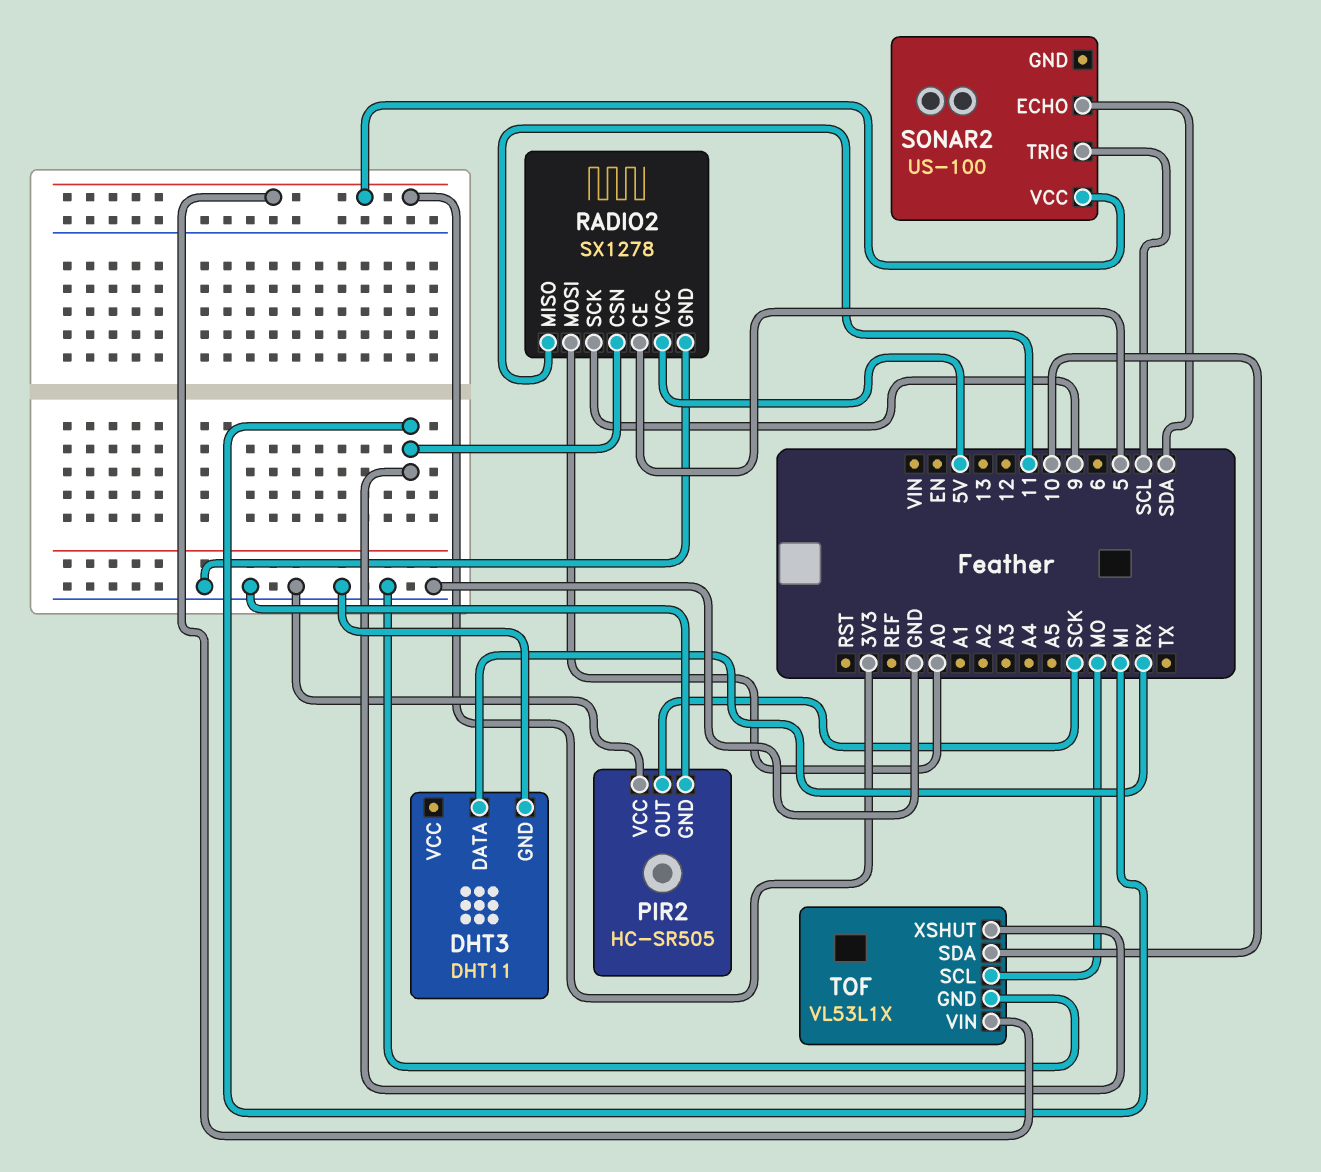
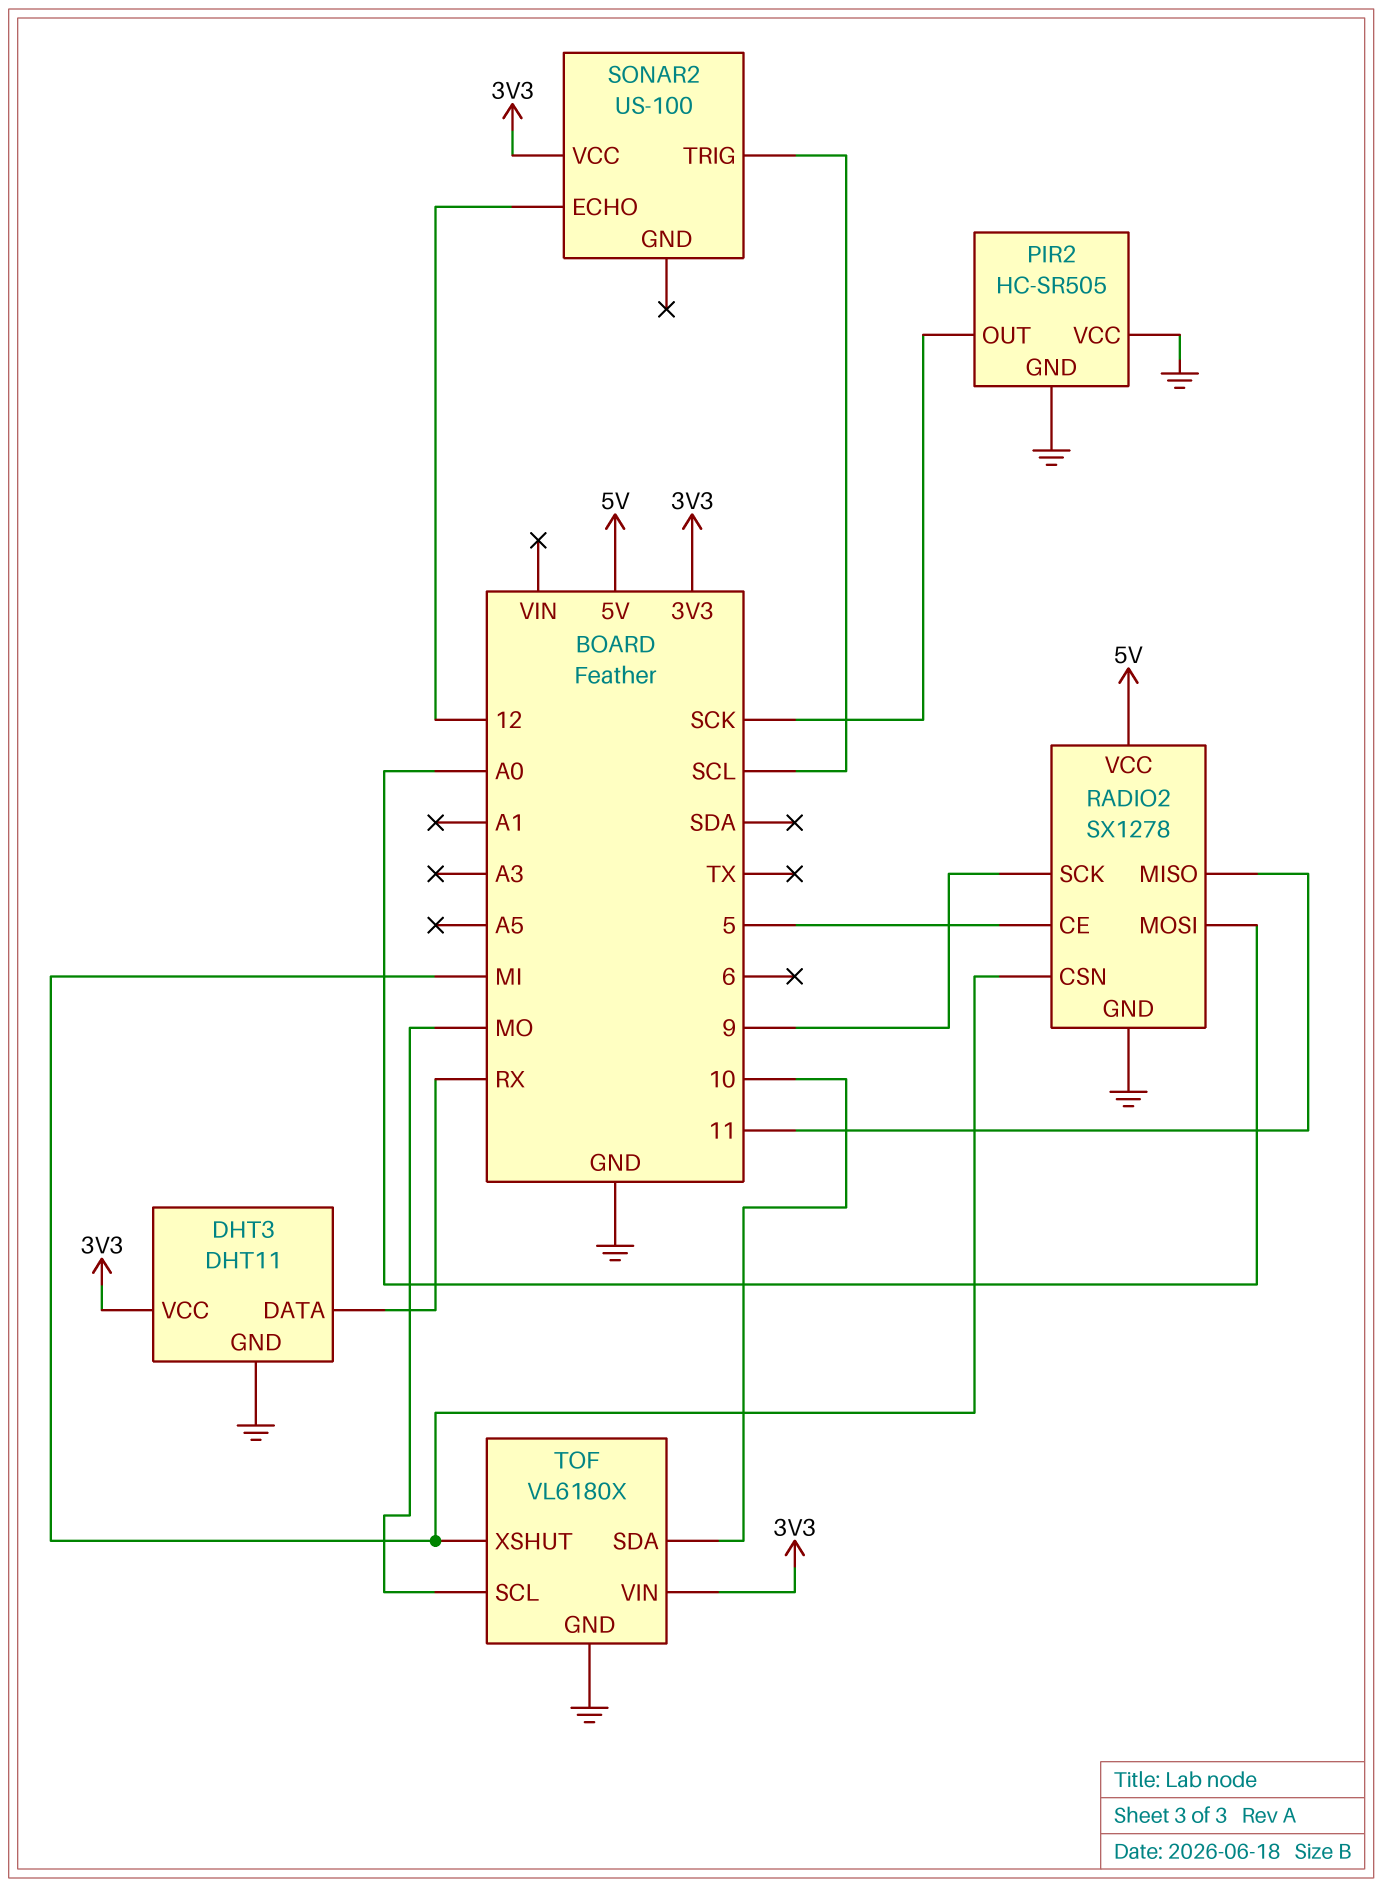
DHT3 pin VCC: none -> 3V3
SONAR2 pin ECHO: SDA -> 12
TOF: VL53L1X -> VL6180X

